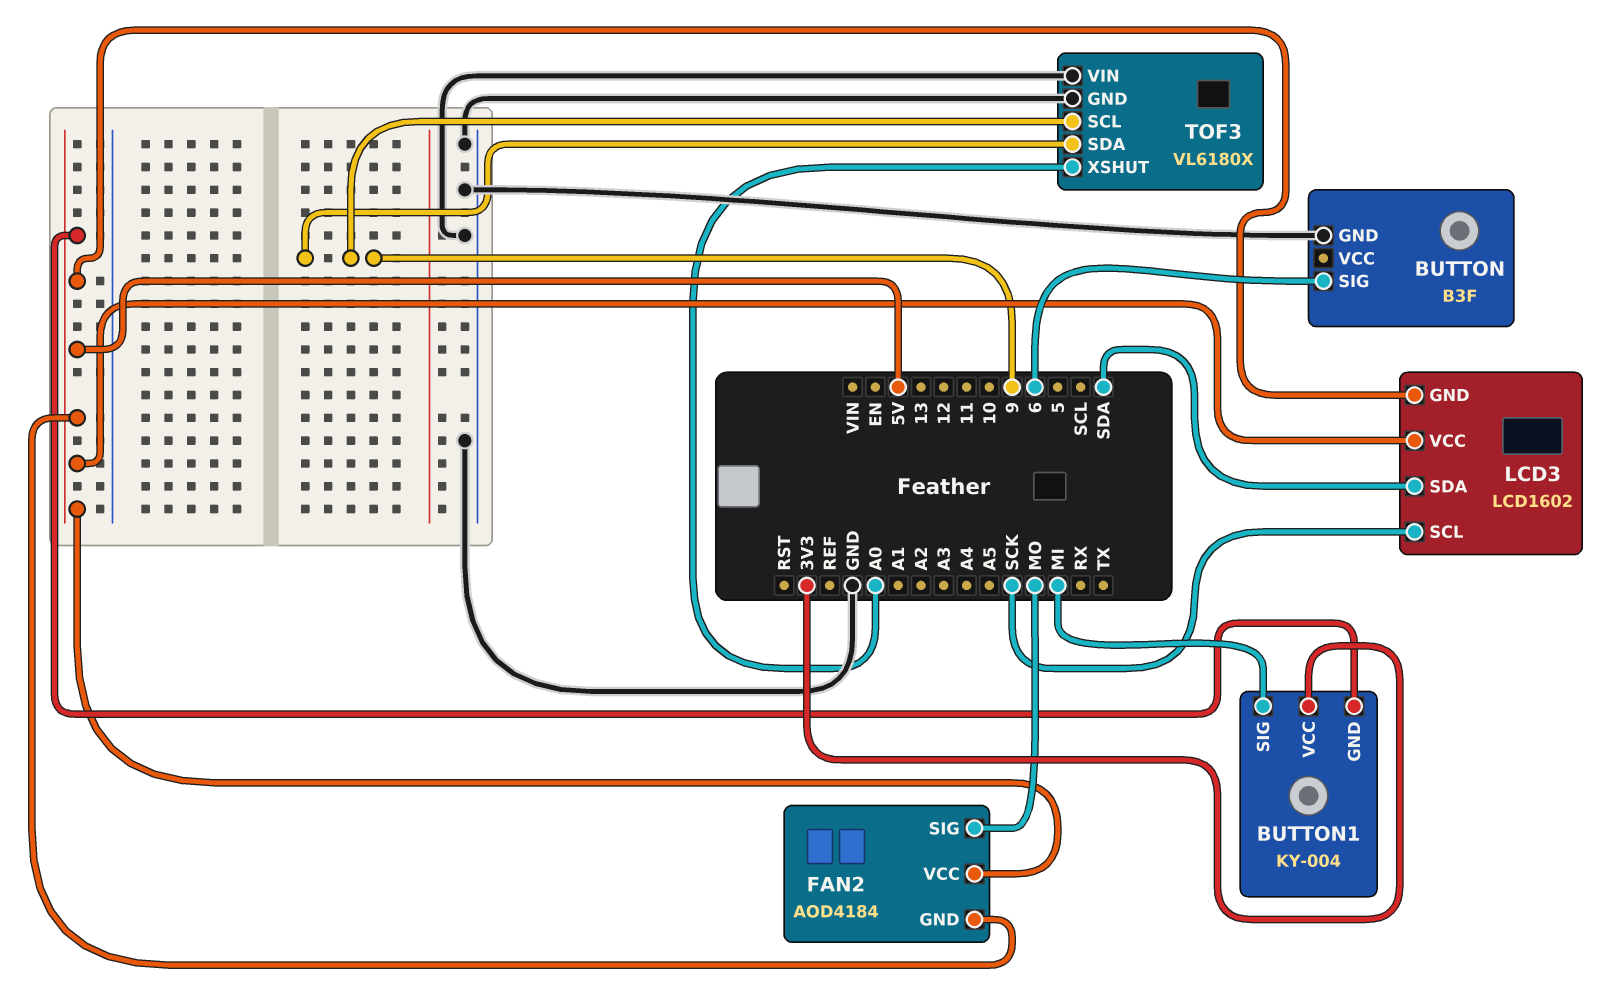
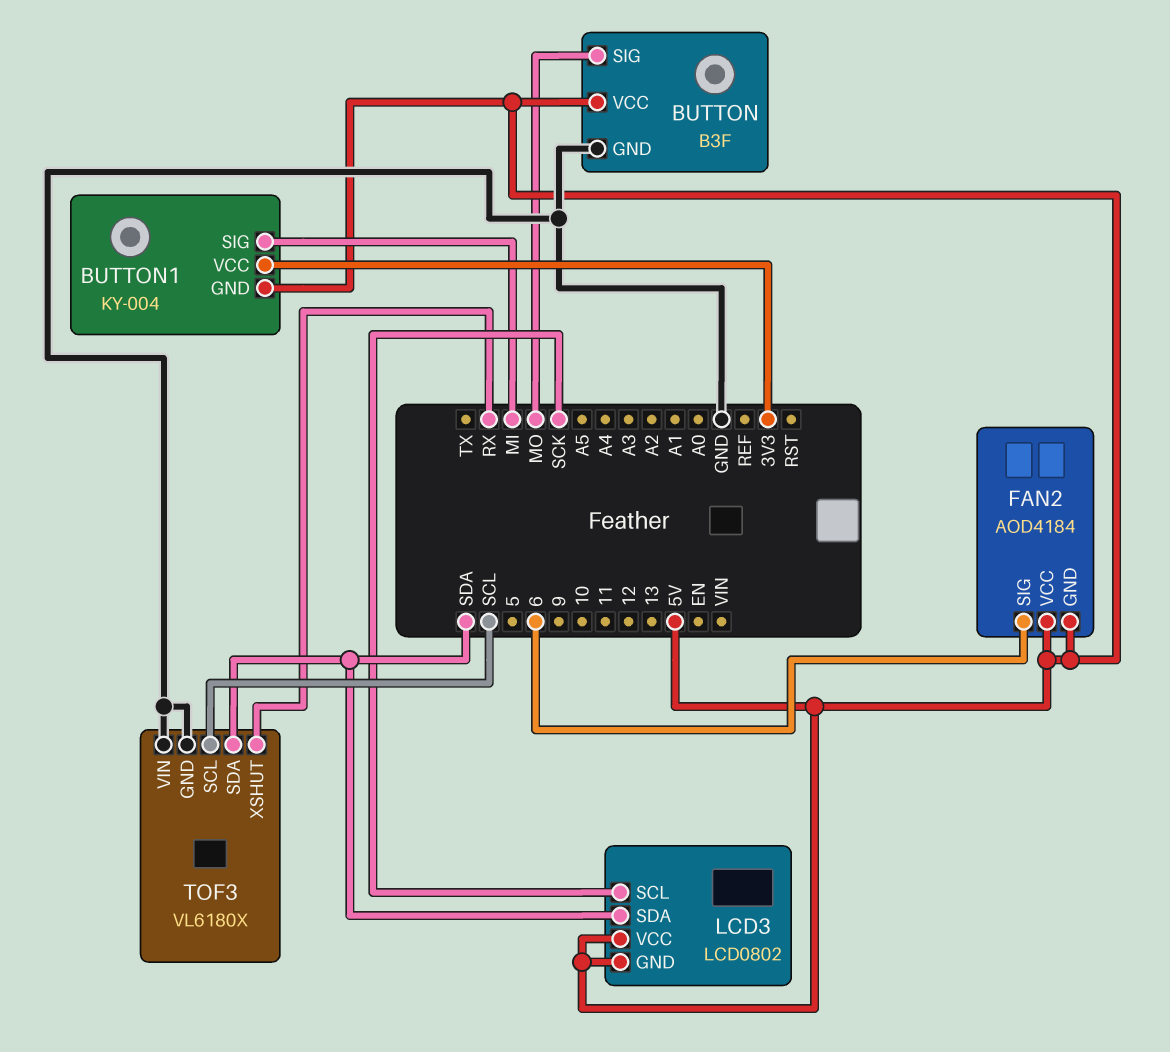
BUTTON pin SIG: 6 -> MO
BUTTON pin VCC: none -> 5V
FAN2 pin SIG: MO -> 6
LCD3: LCD1602 -> LCD0802
TOF3 pin SCL: 9 -> SCL
TOF3 pin SDA: 9 -> SDA
TOF3 pin XSHUT: A0 -> RX

